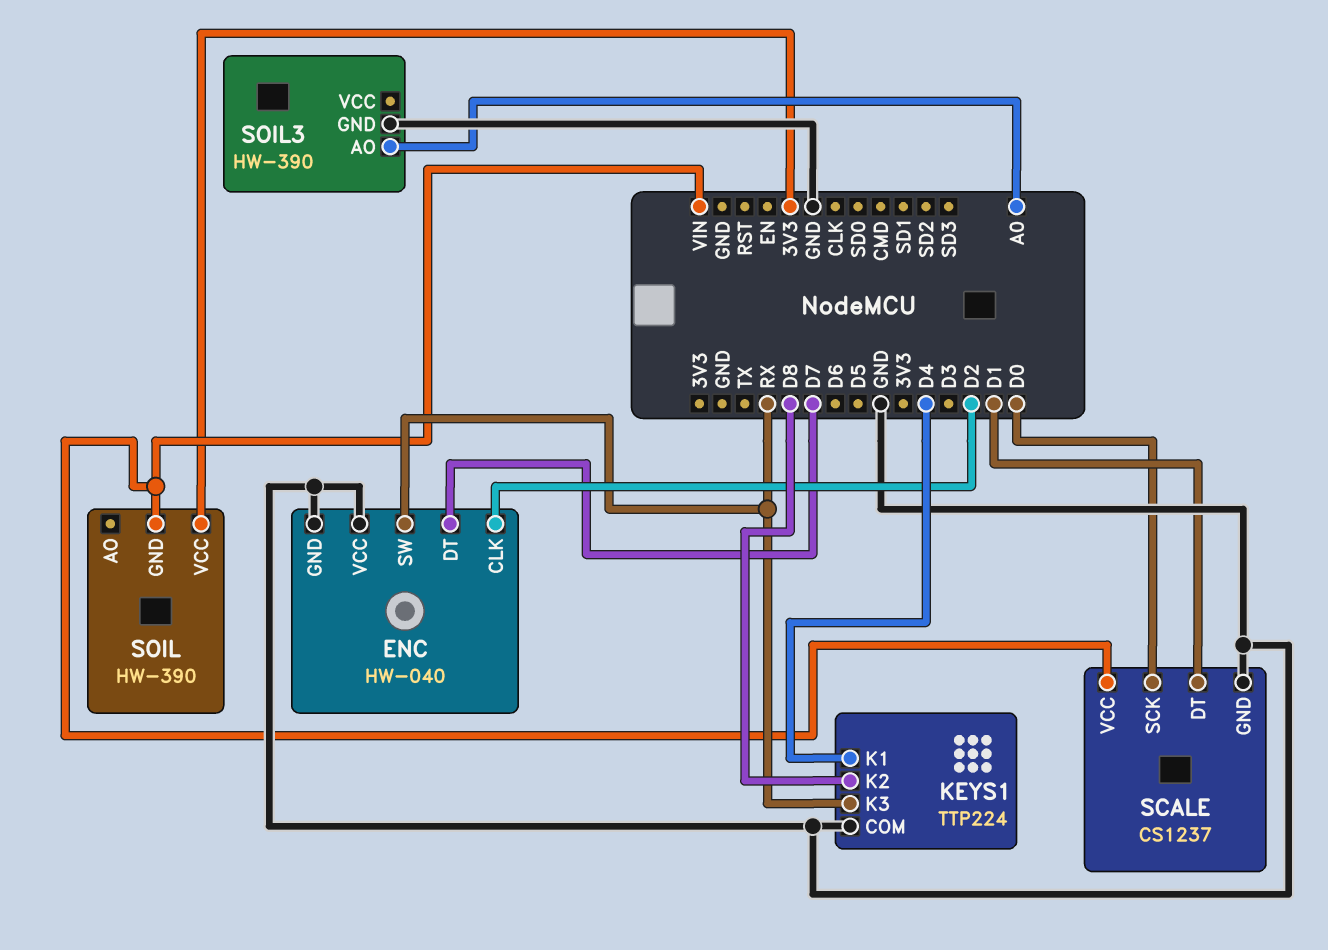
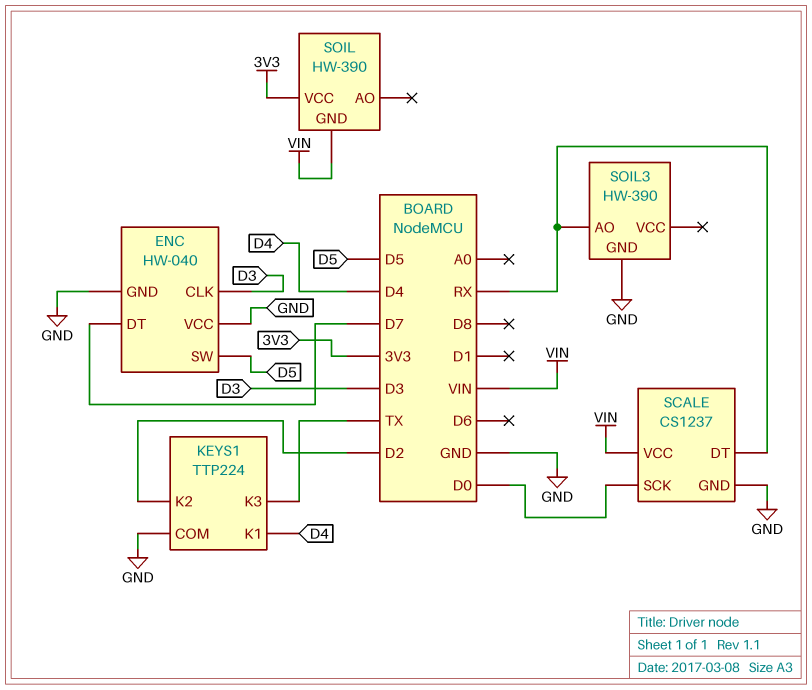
ENC pin CLK: D2 -> D3
ENC pin SW: RX -> D5
KEYS1 pin K2: D8 -> D2
KEYS1 pin K3: RX -> TX
SCALE pin DT: D1 -> RX
SOIL3 pin AO: A0 -> RX

